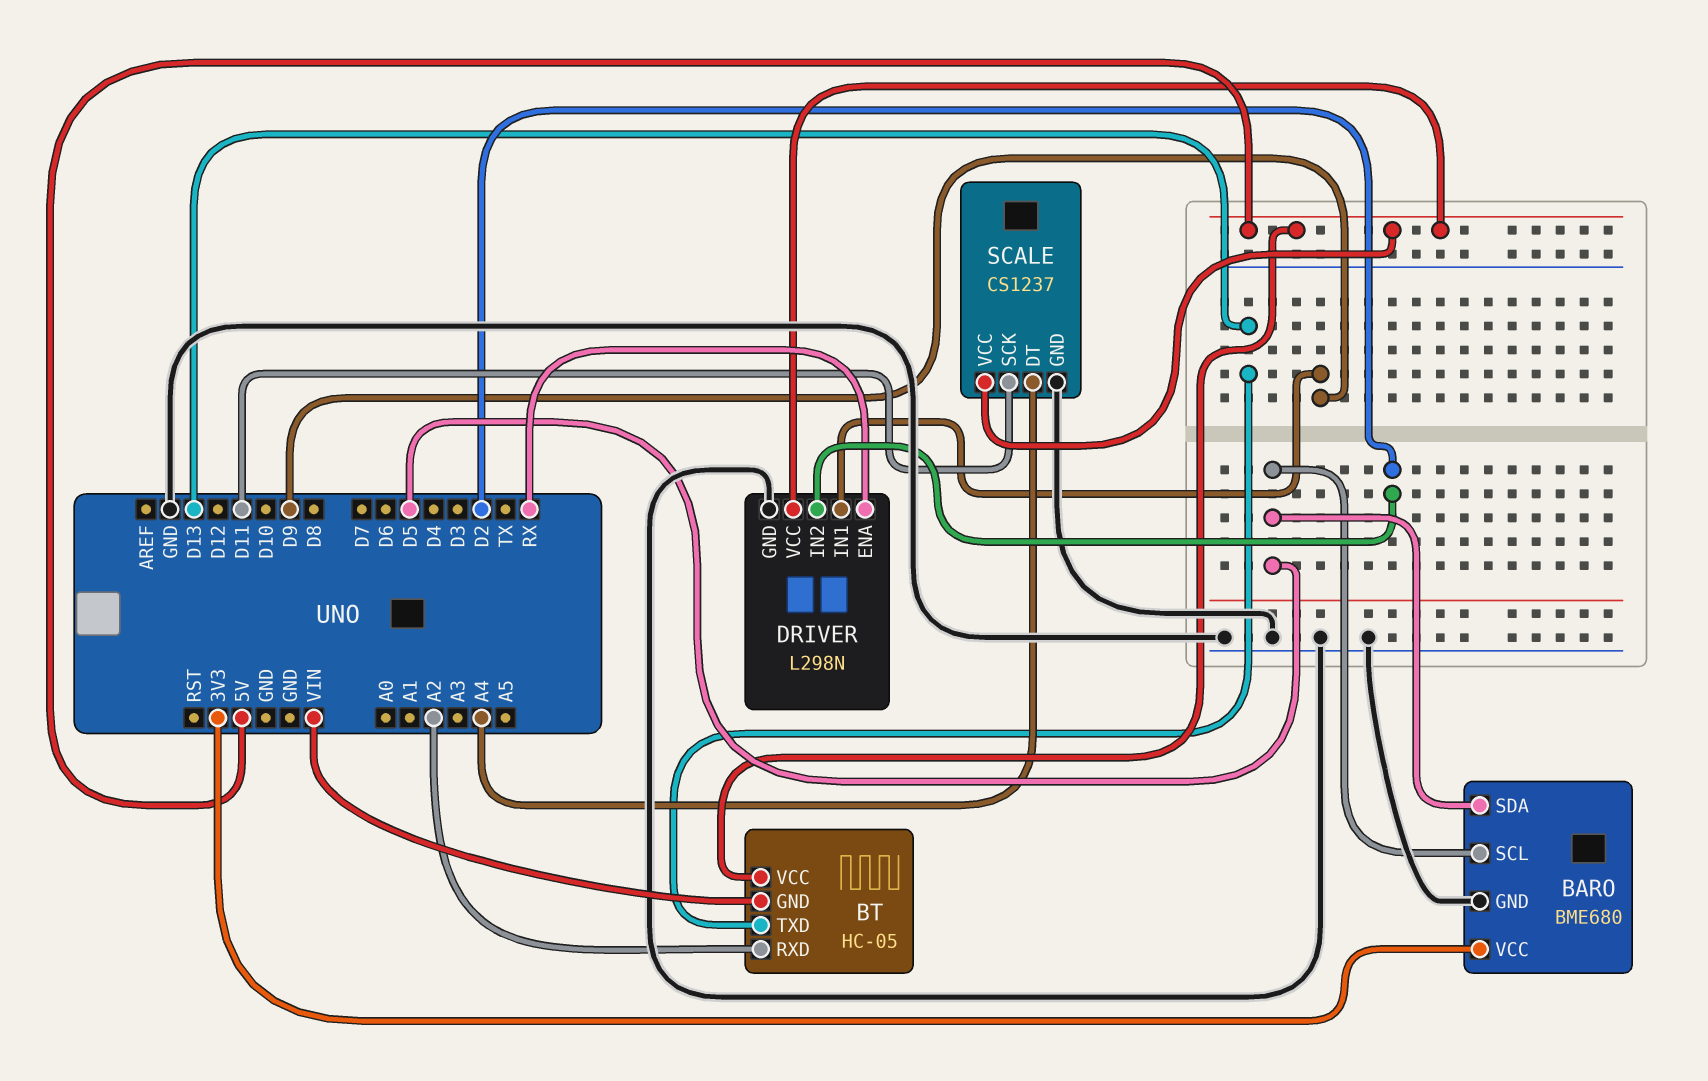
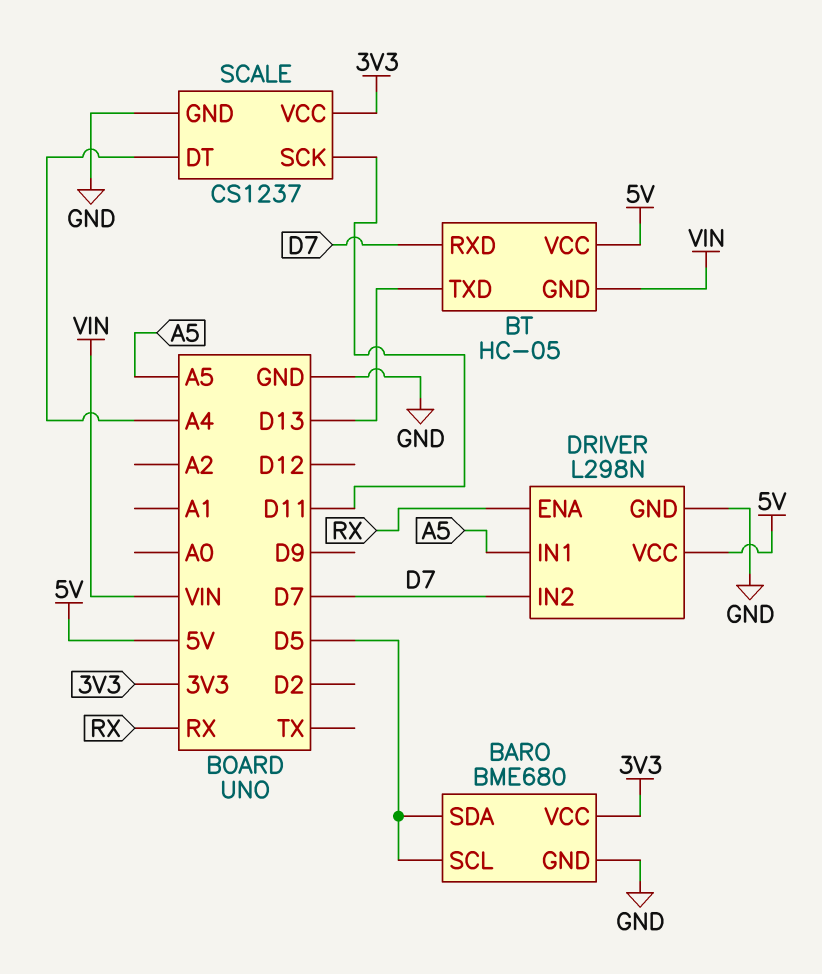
BT pin RXD: A2 -> D7
DRIVER pin IN1: D9 -> A5
DRIVER pin IN2: D2 -> D7
SCALE pin VCC: 5V -> 3V3

